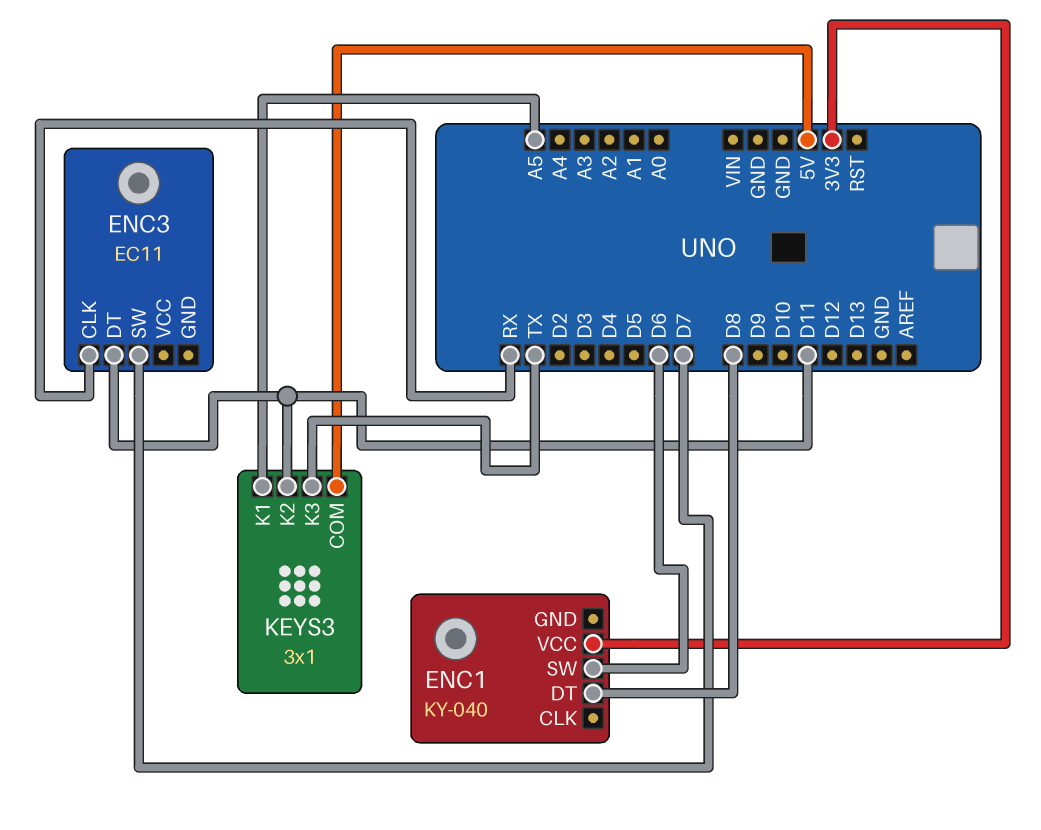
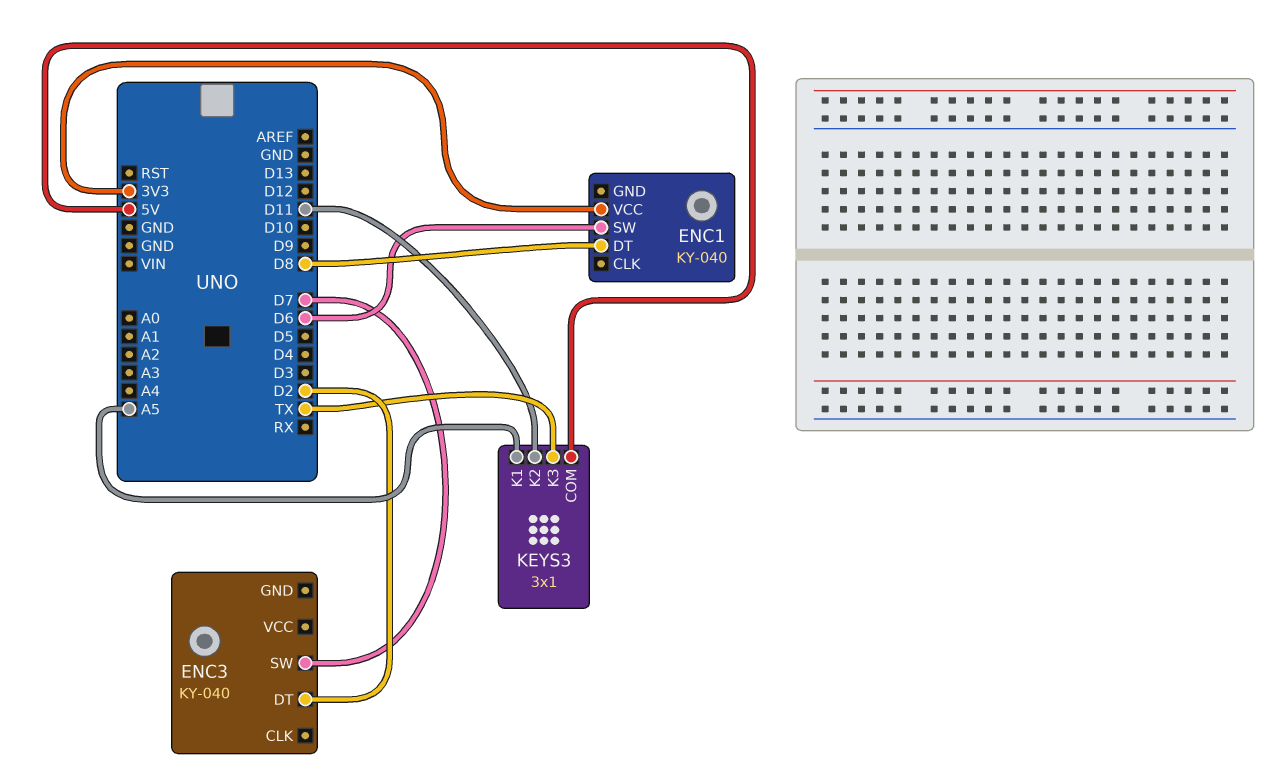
ENC3: EC11 -> KY-040
ENC3 pin CLK: RX -> none
ENC3 pin DT: D11 -> D2

